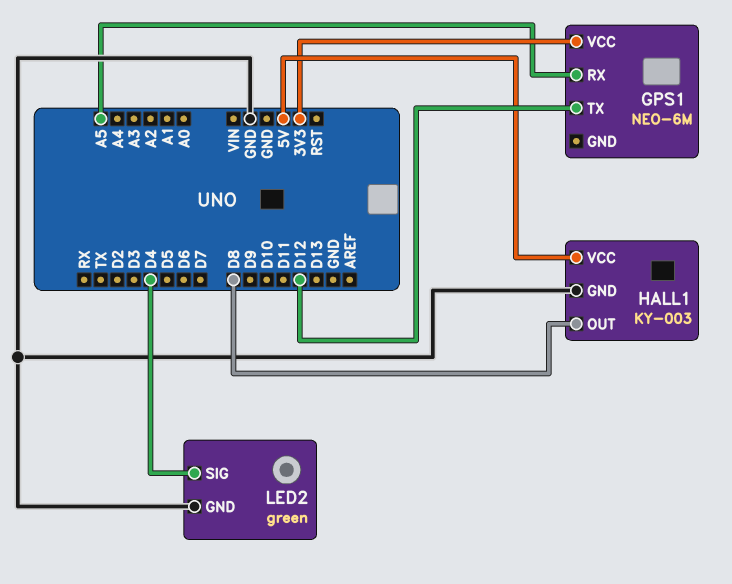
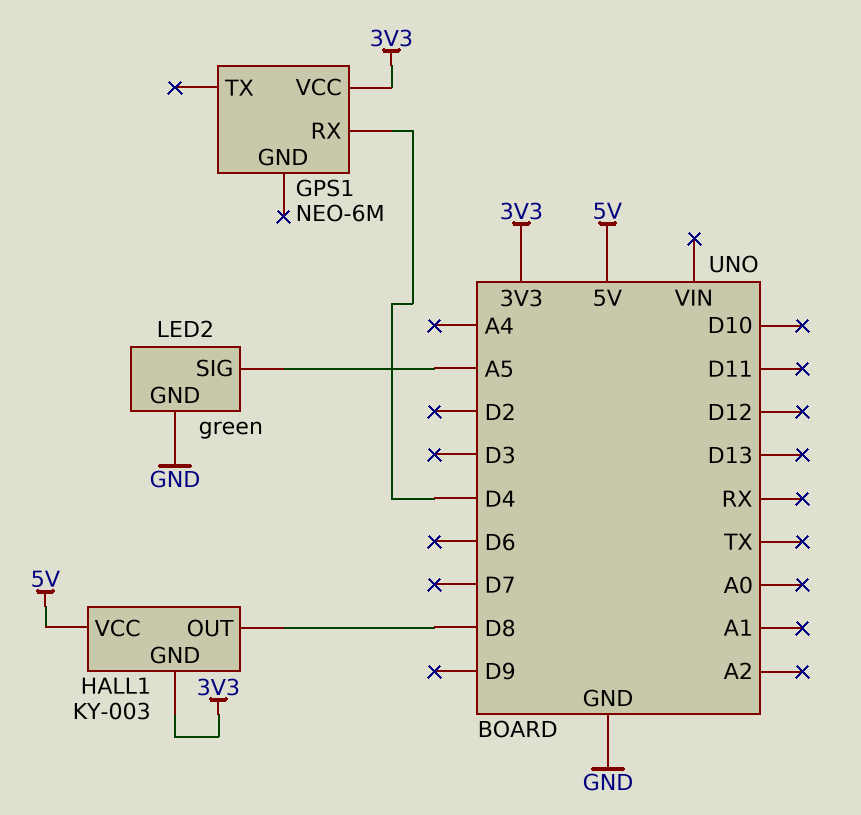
GPS1 pin RX: A5 -> D4
GPS1 pin TX: D12 -> none
HALL1 pin GND: GND -> 3V3
LED2 pin SIG: D4 -> A5

